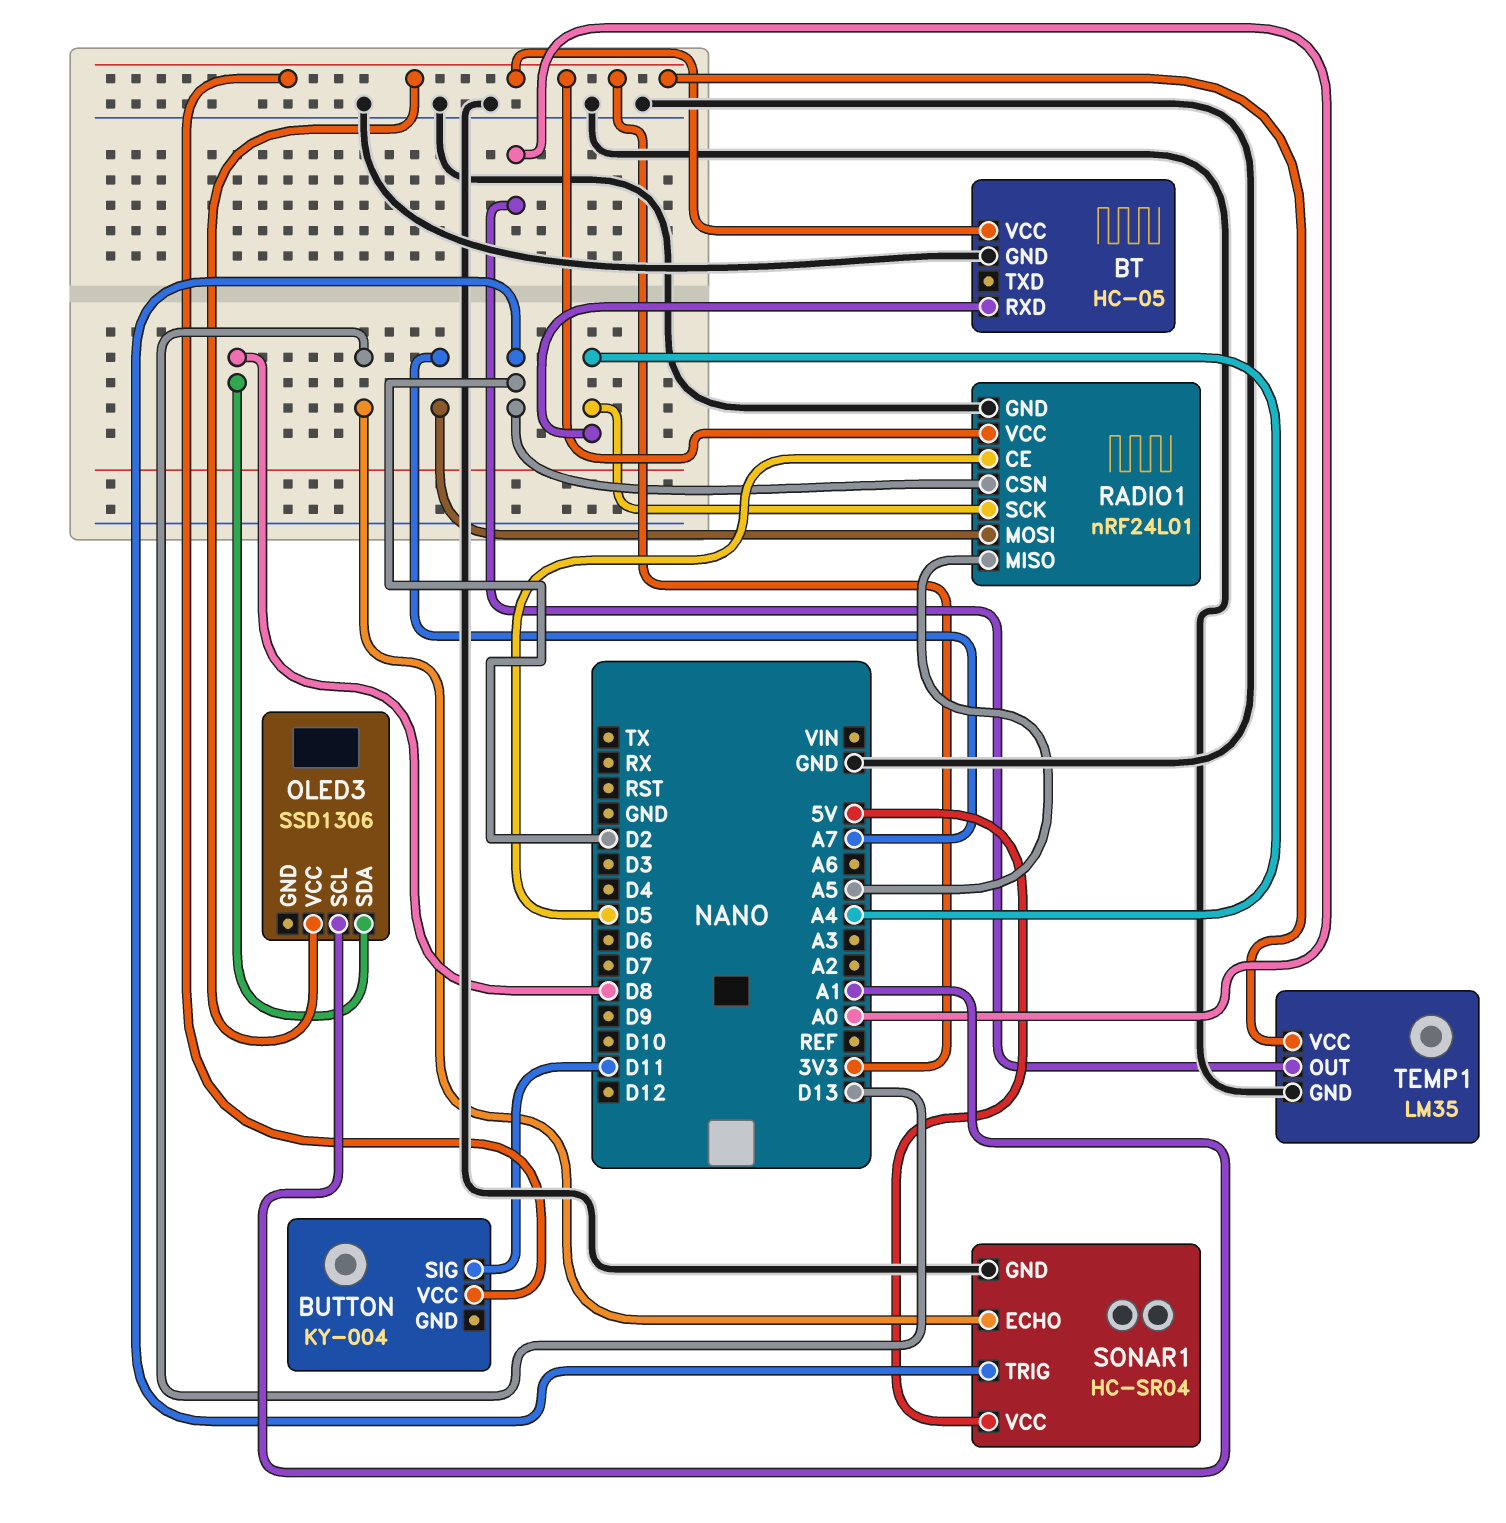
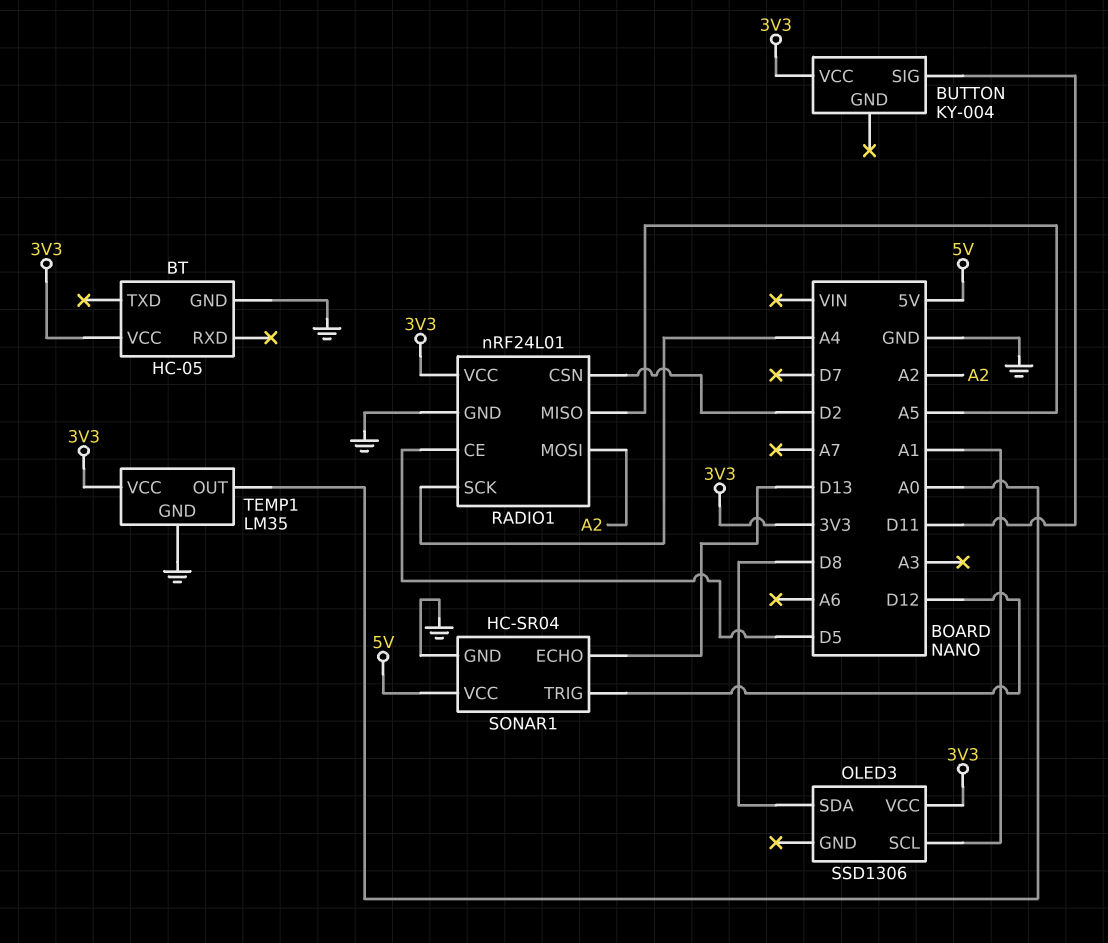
BT pin RXD: A4 -> none
RADIO1 pin MOSI: A7 -> A2
SONAR1 pin TRIG: D2 -> D12

